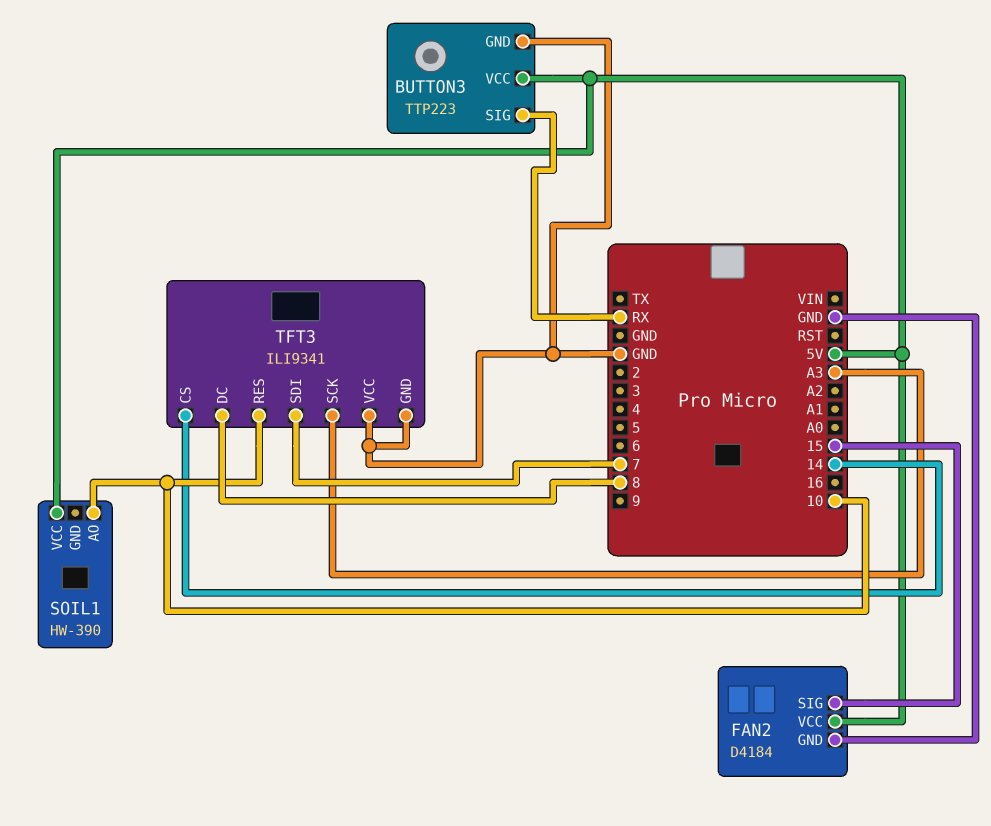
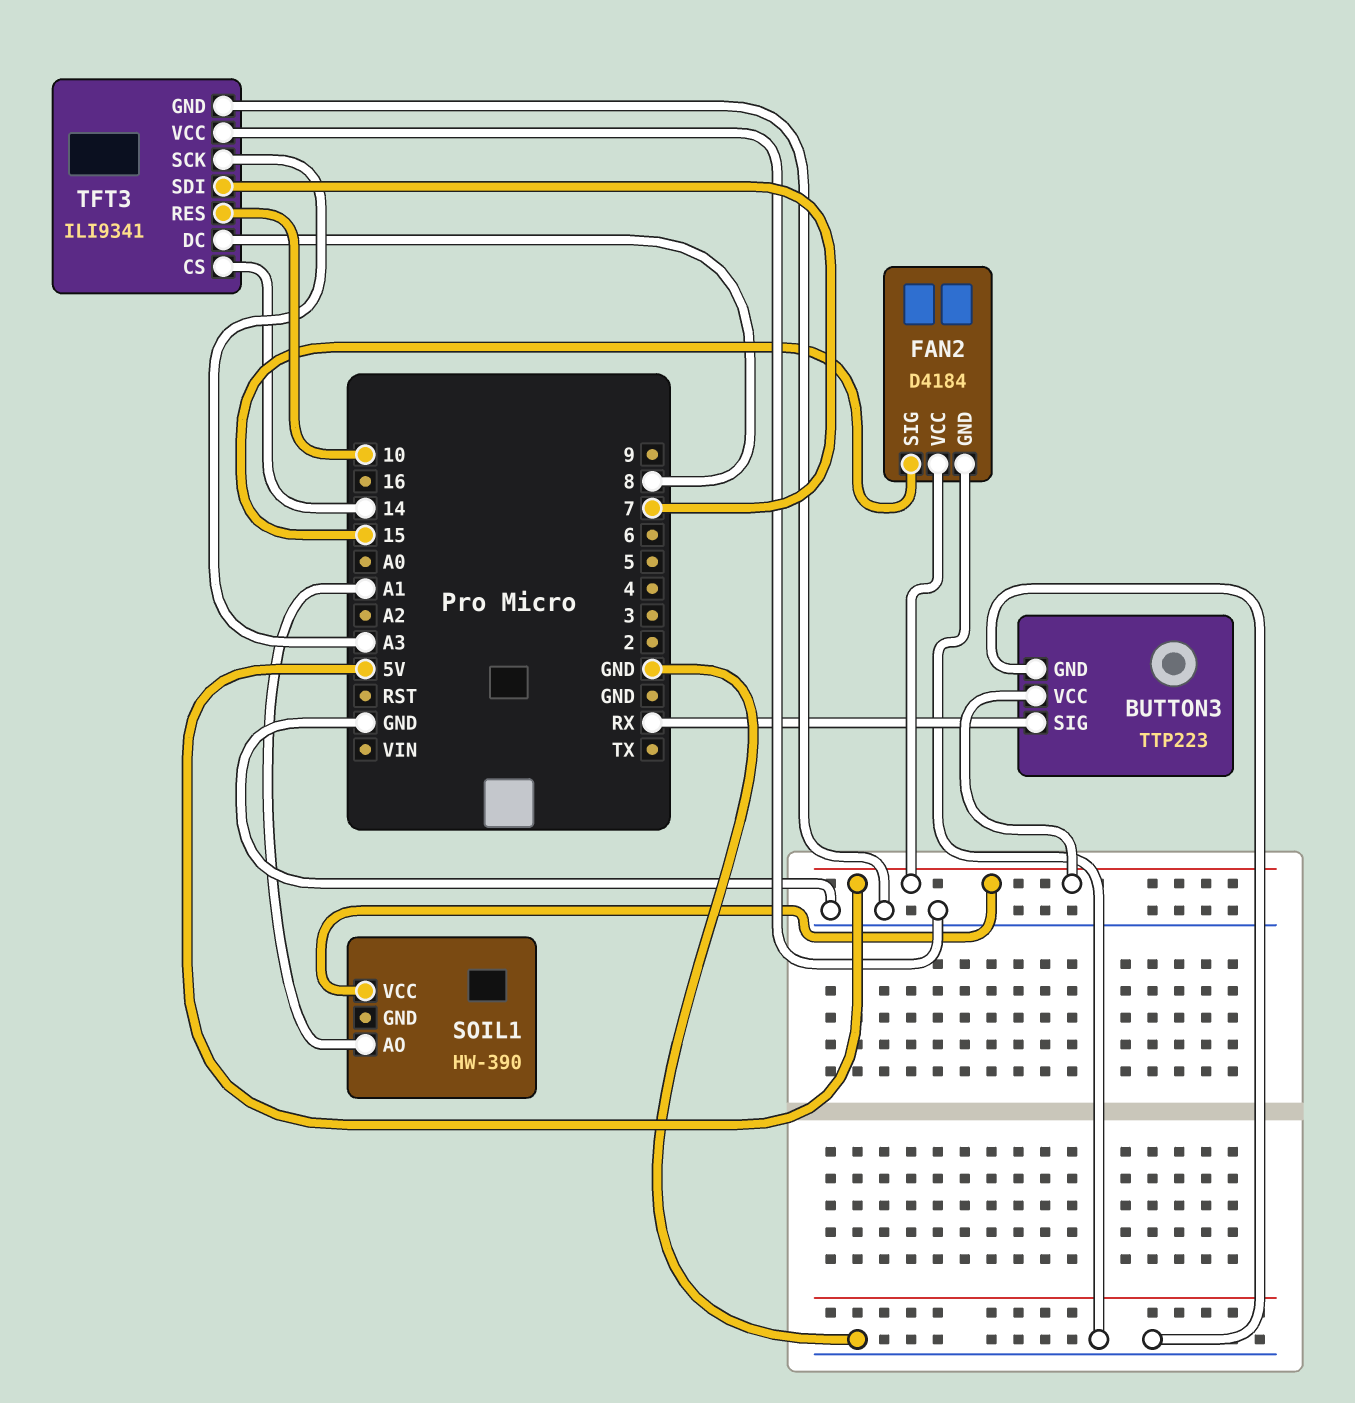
SOIL1 pin AO: 10 -> A1

